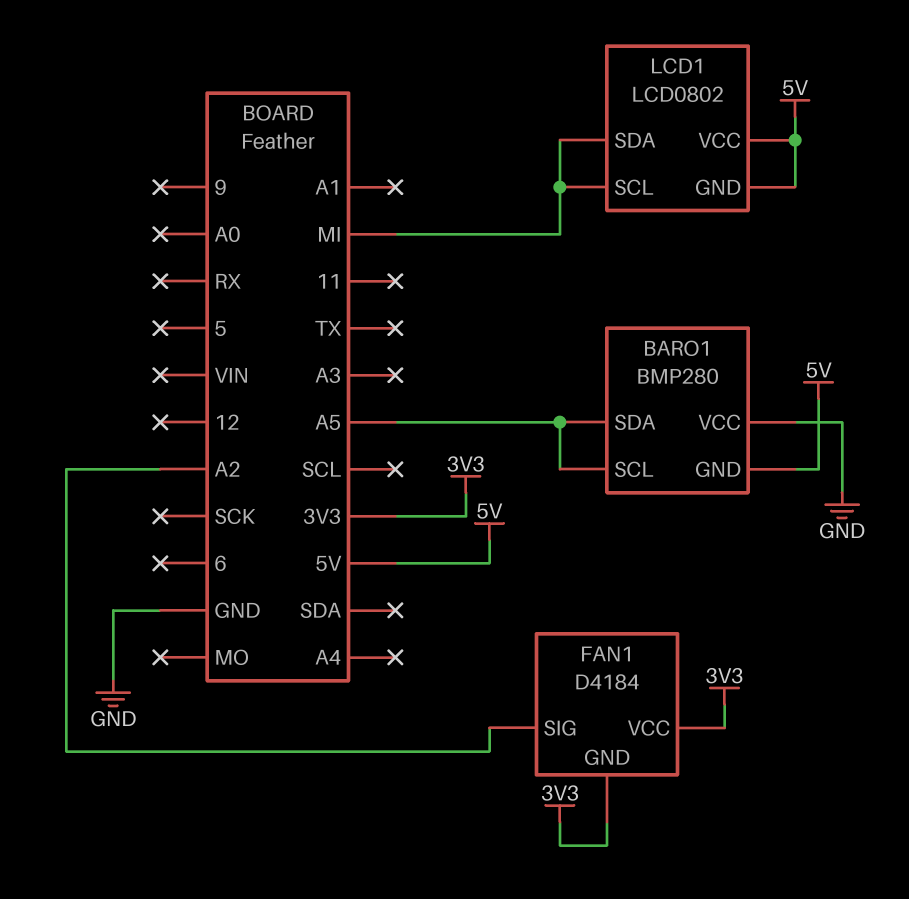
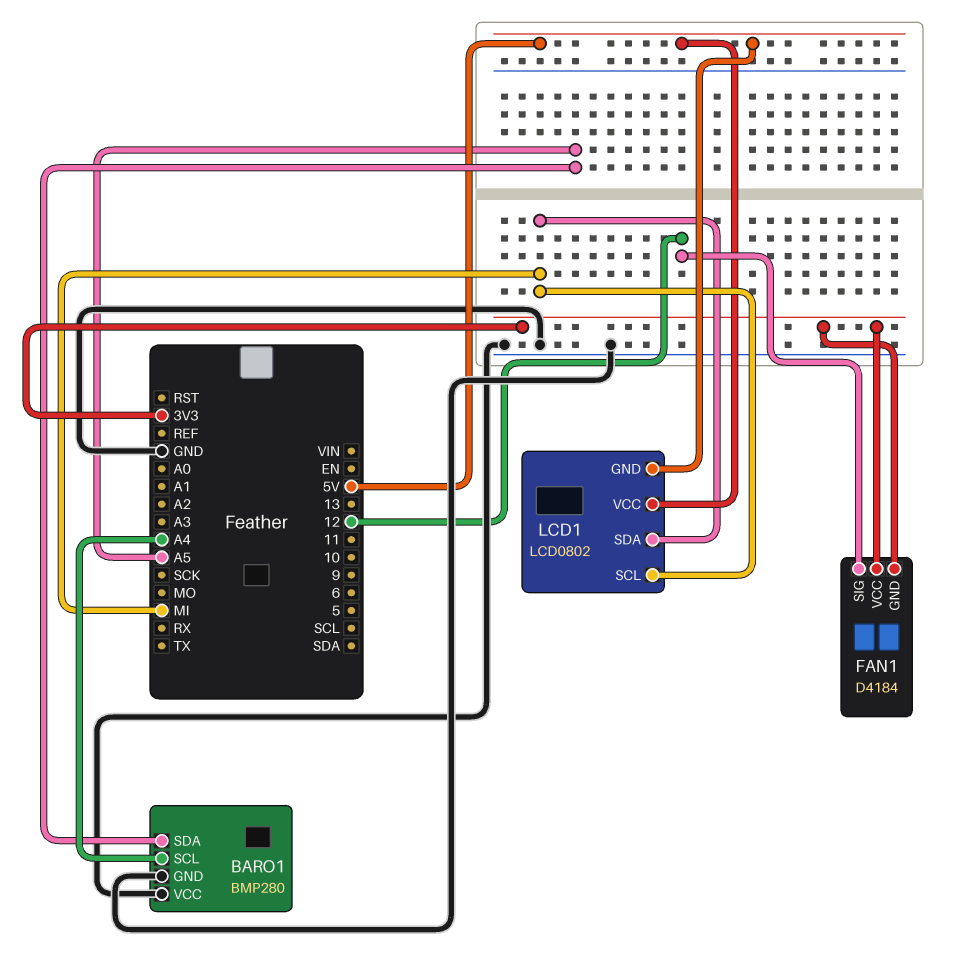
BARO1 pin GND: 5V -> GND
BARO1 pin SCL: A5 -> A4
FAN1 pin SIG: A2 -> 12

